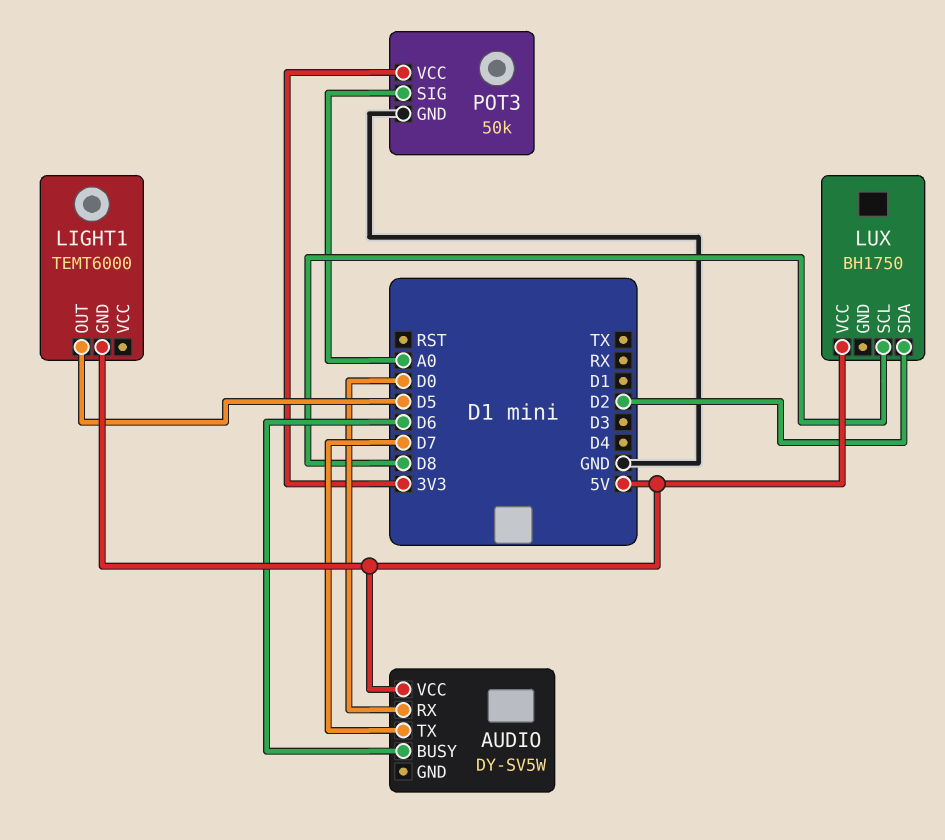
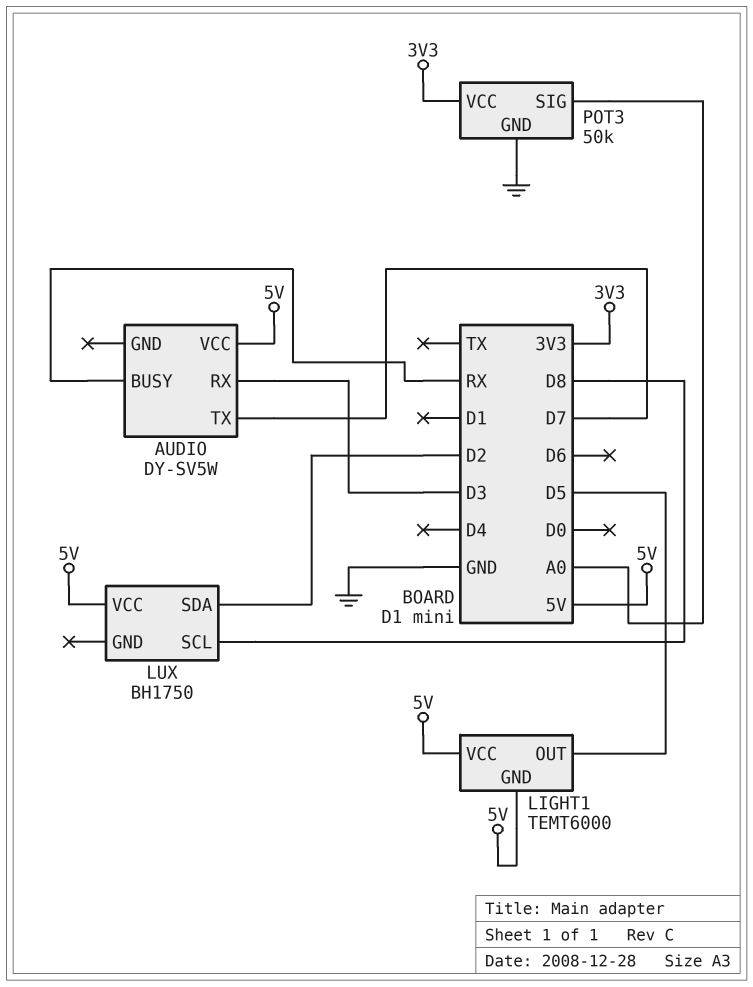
AUDIO pin BUSY: D6 -> RX
AUDIO pin RX: D0 -> D3
LIGHT1 pin VCC: none -> 5V

